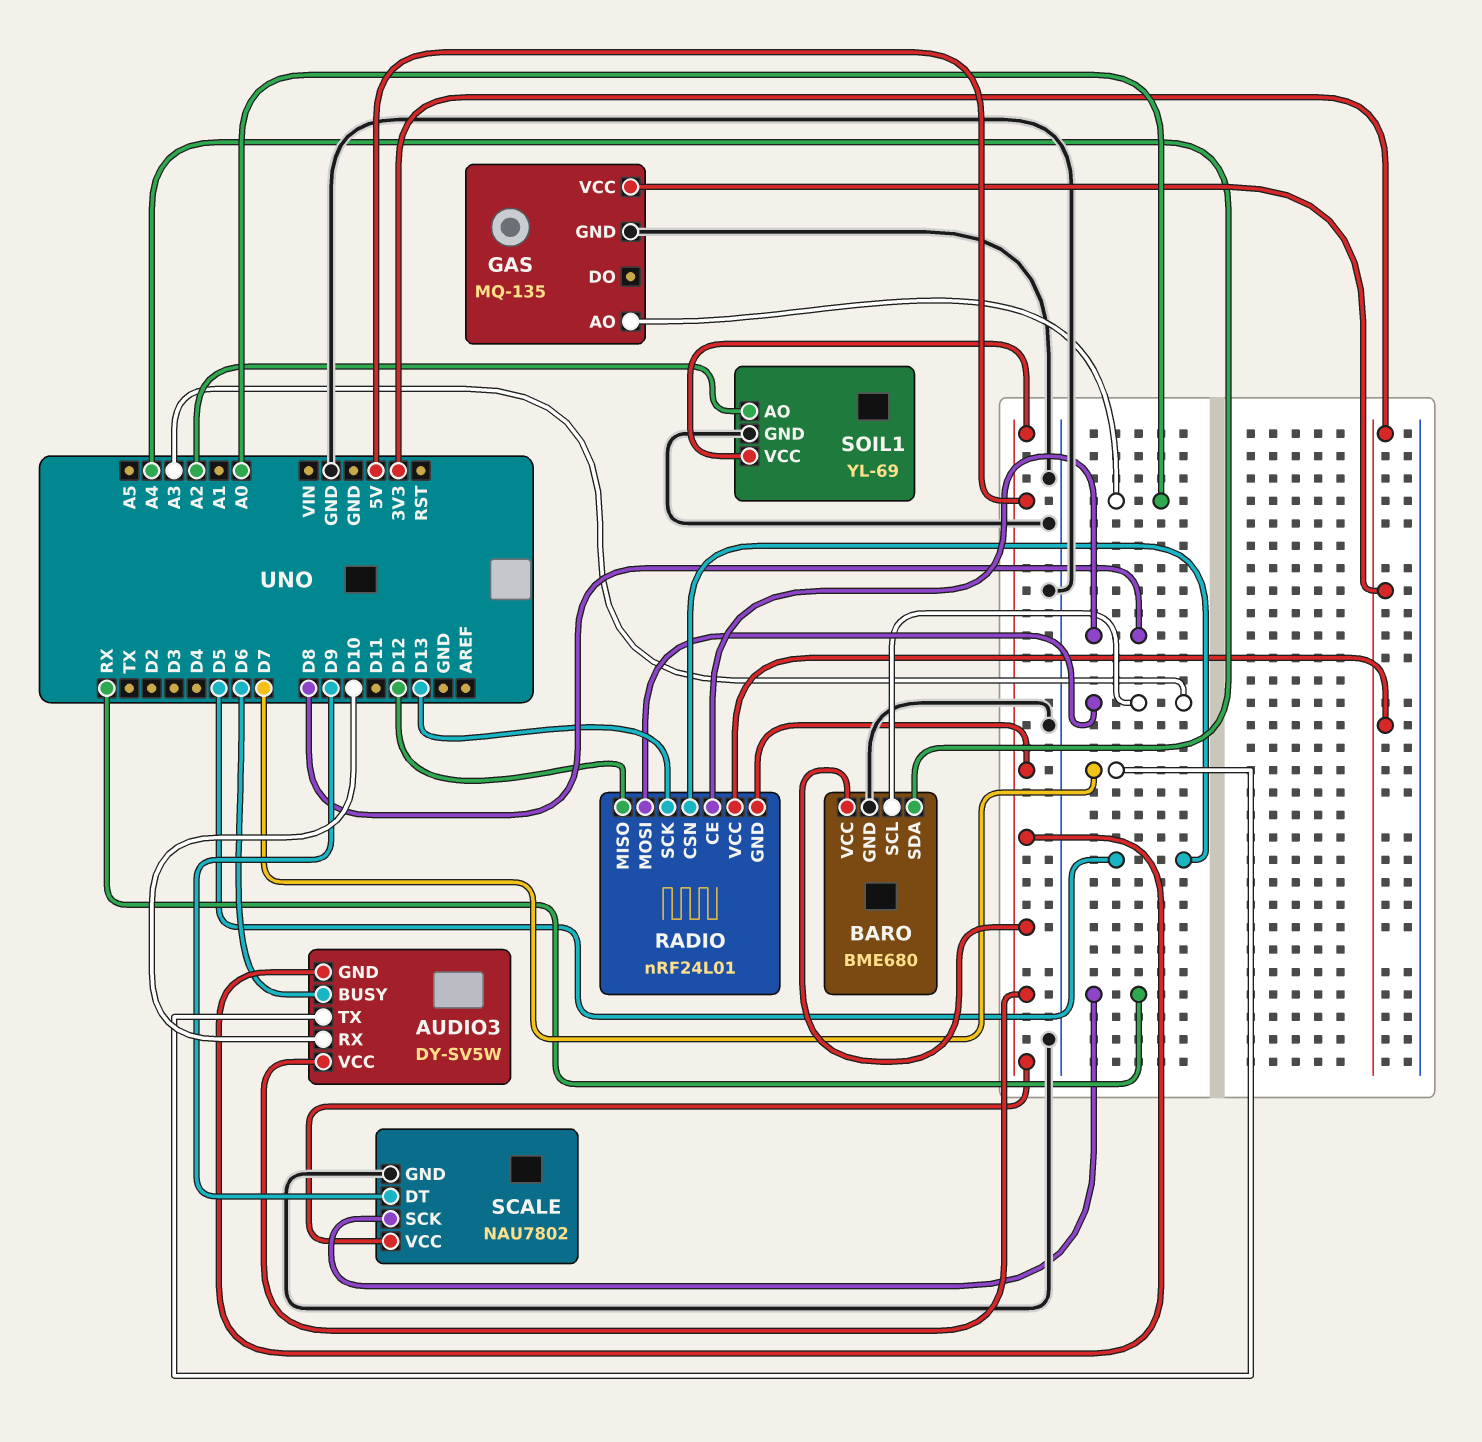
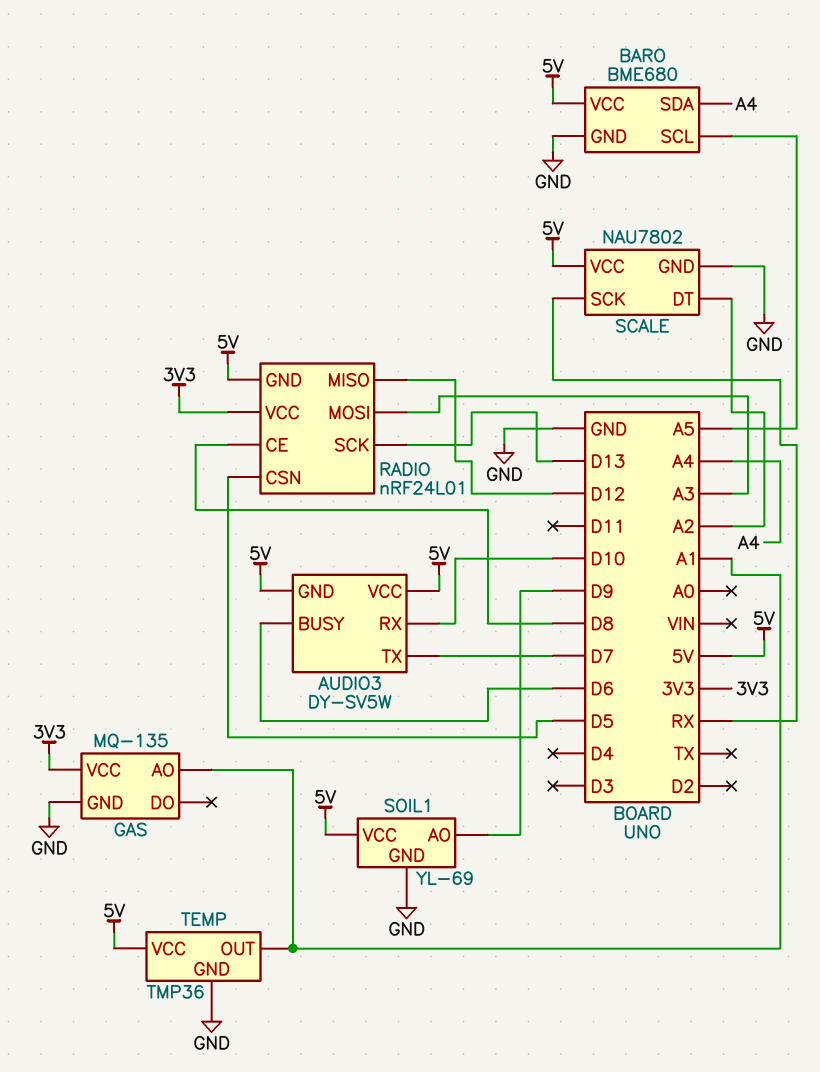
BARO pin SCL: A3 -> A5
GAS pin AO: A0 -> A1
SCALE pin DT: D9 -> A2
SOIL1 pin AO: A2 -> D9
TEMP: none -> TMP36
TEMP pin GND: none -> GND
TEMP pin OUT: none -> A1
TEMP pin VCC: none -> 5V

